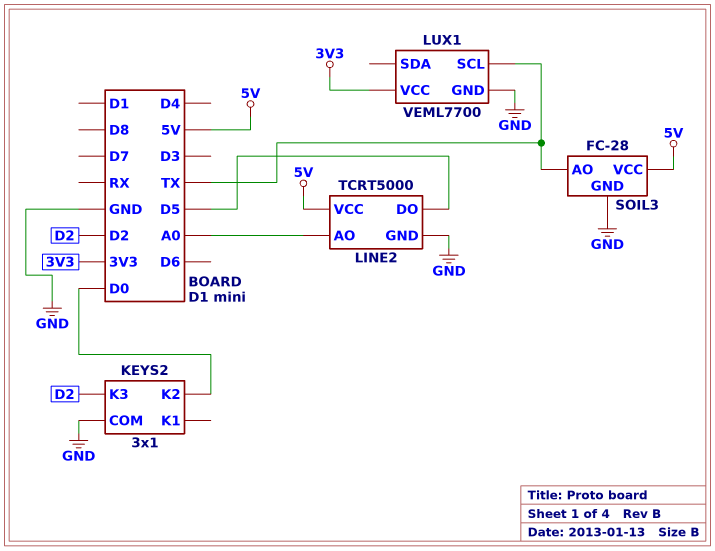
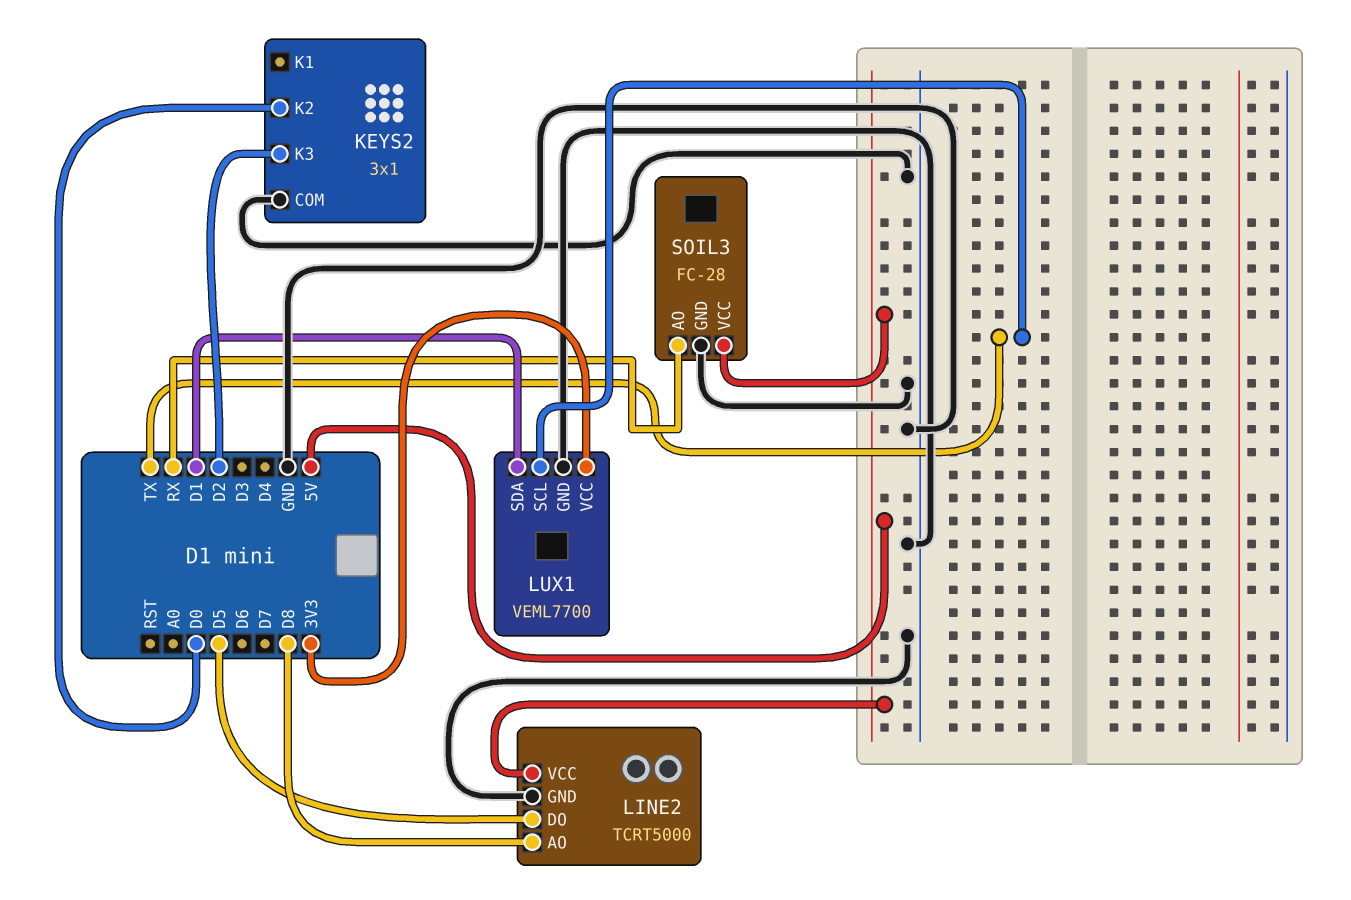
LINE2 pin AO: A0 -> D8
LUX1 pin SDA: none -> D1
SOIL3 pin AO: TX -> RX

